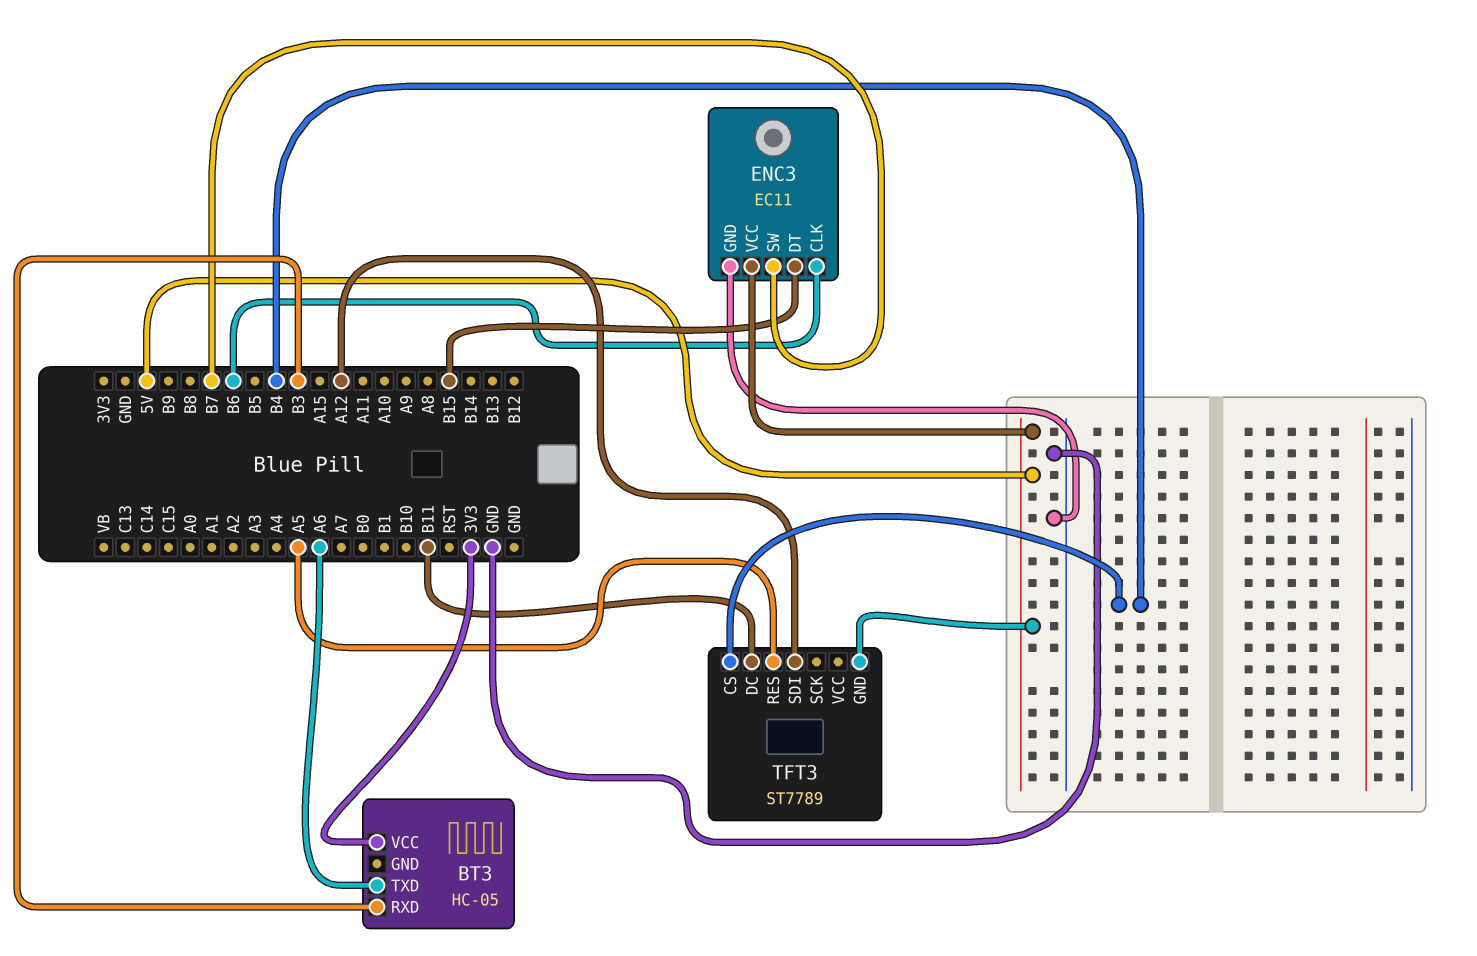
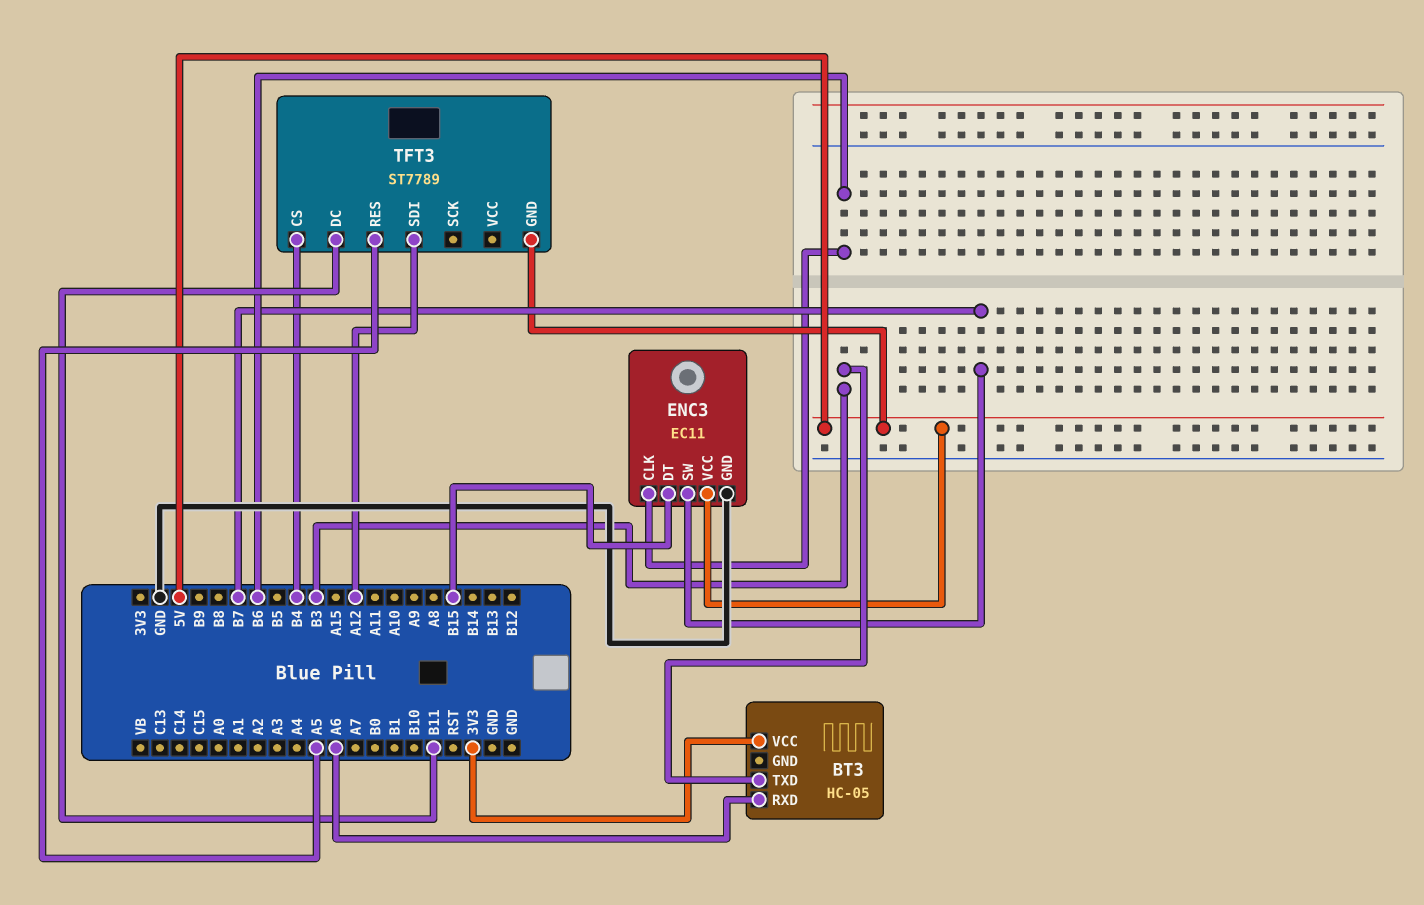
BT3 pin RXD: B3 -> A6
BT3 pin TXD: A6 -> B3

